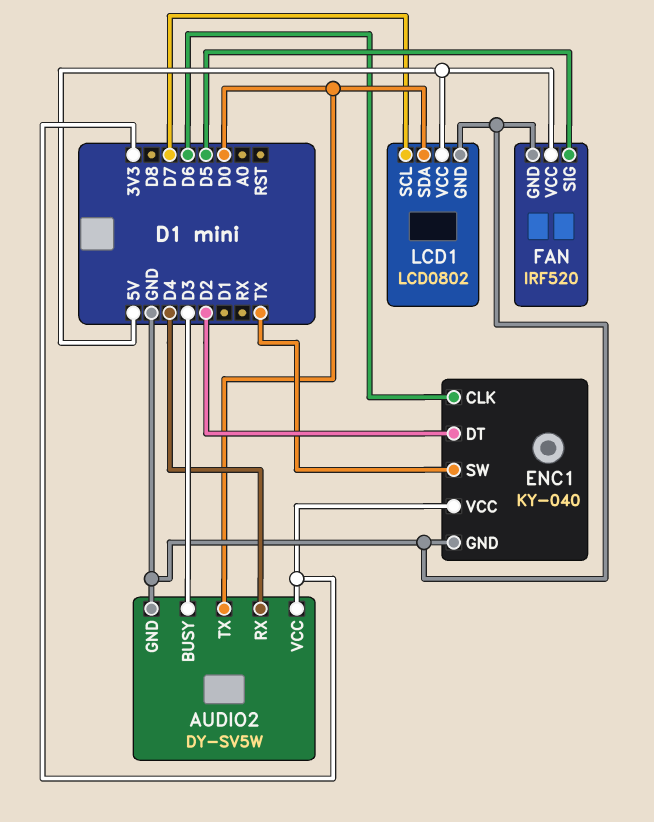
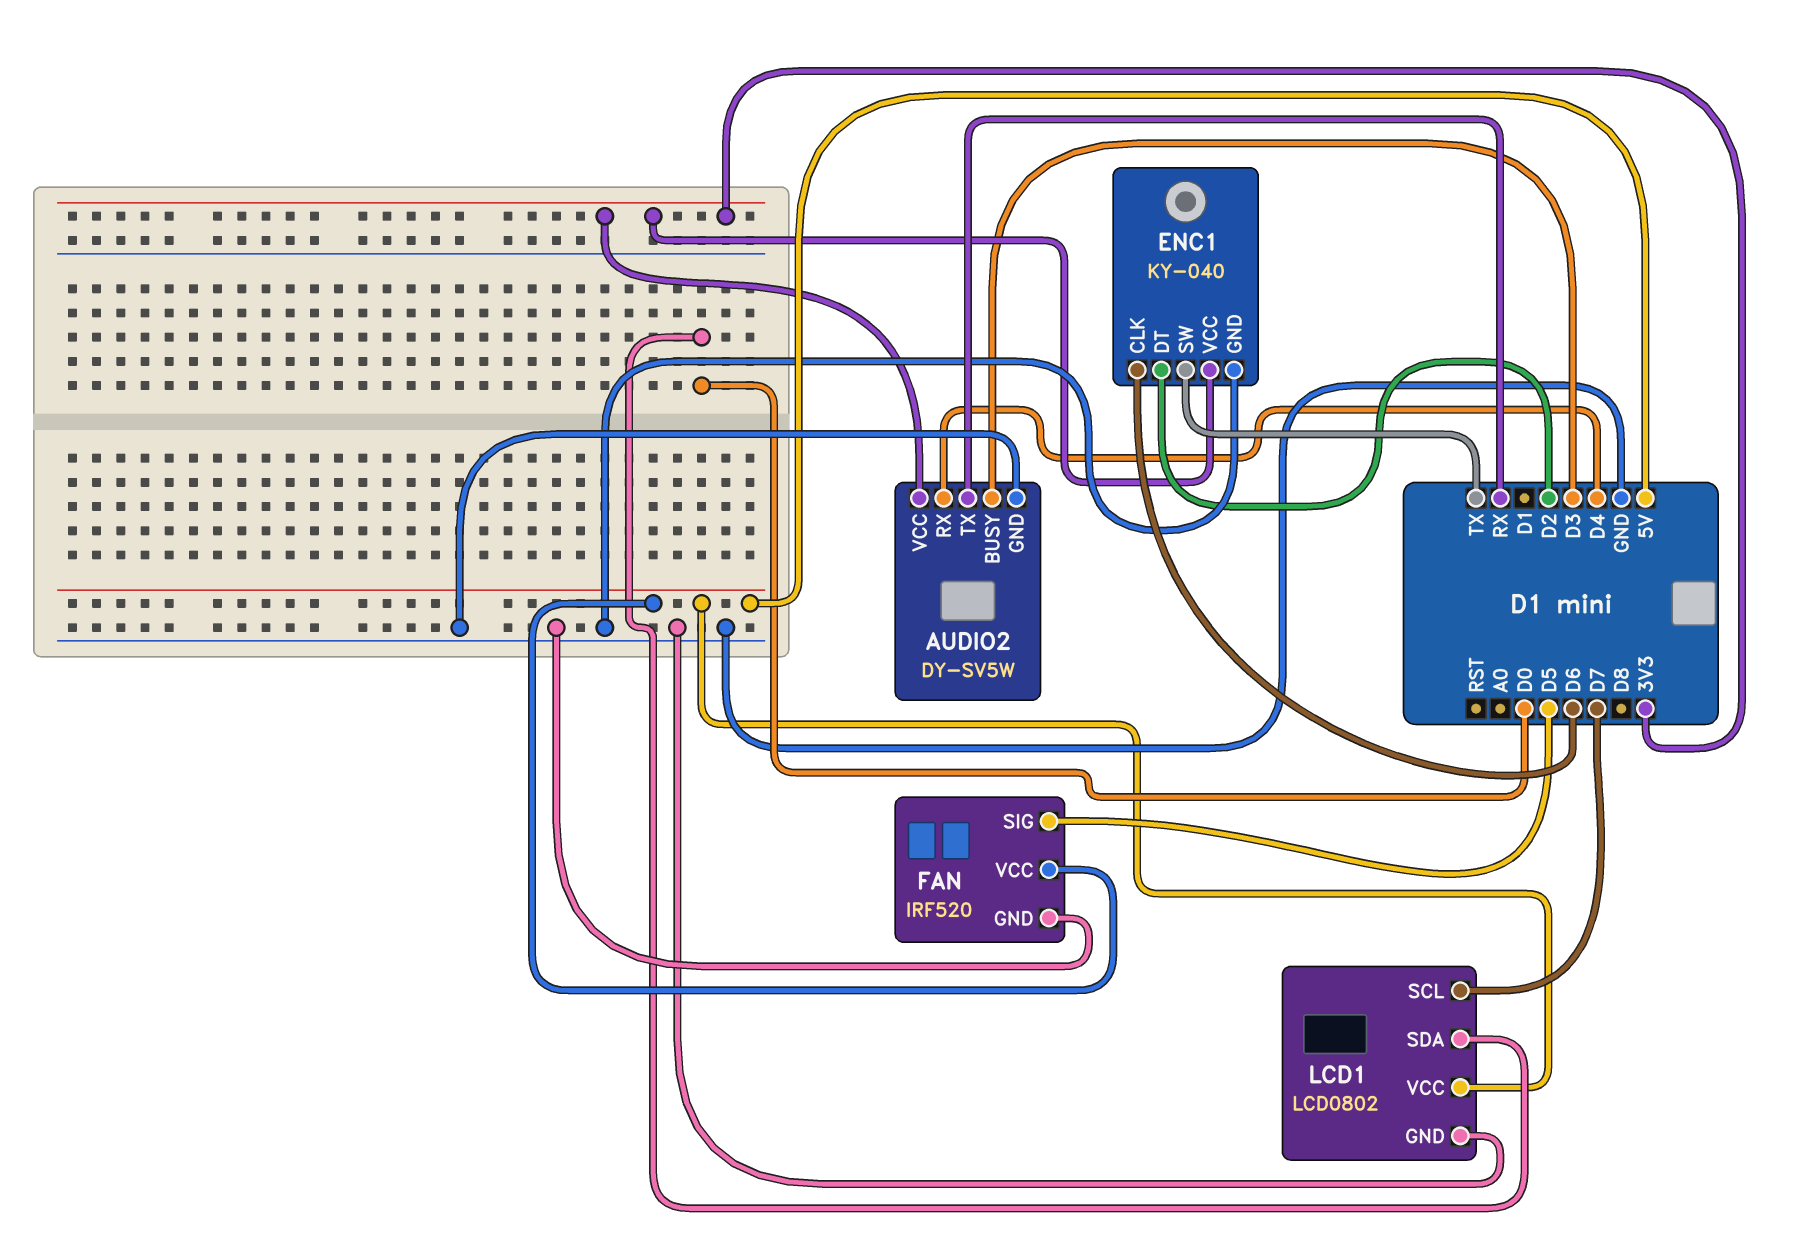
AUDIO2 pin TX: D0 -> RX

